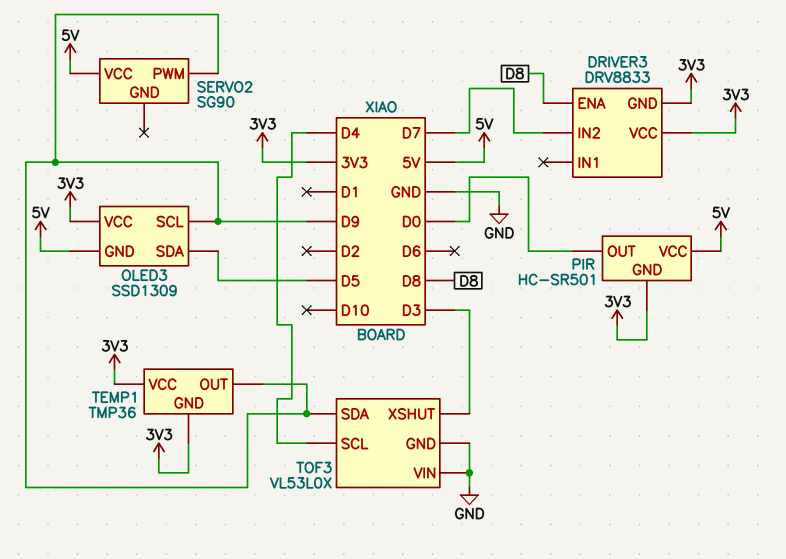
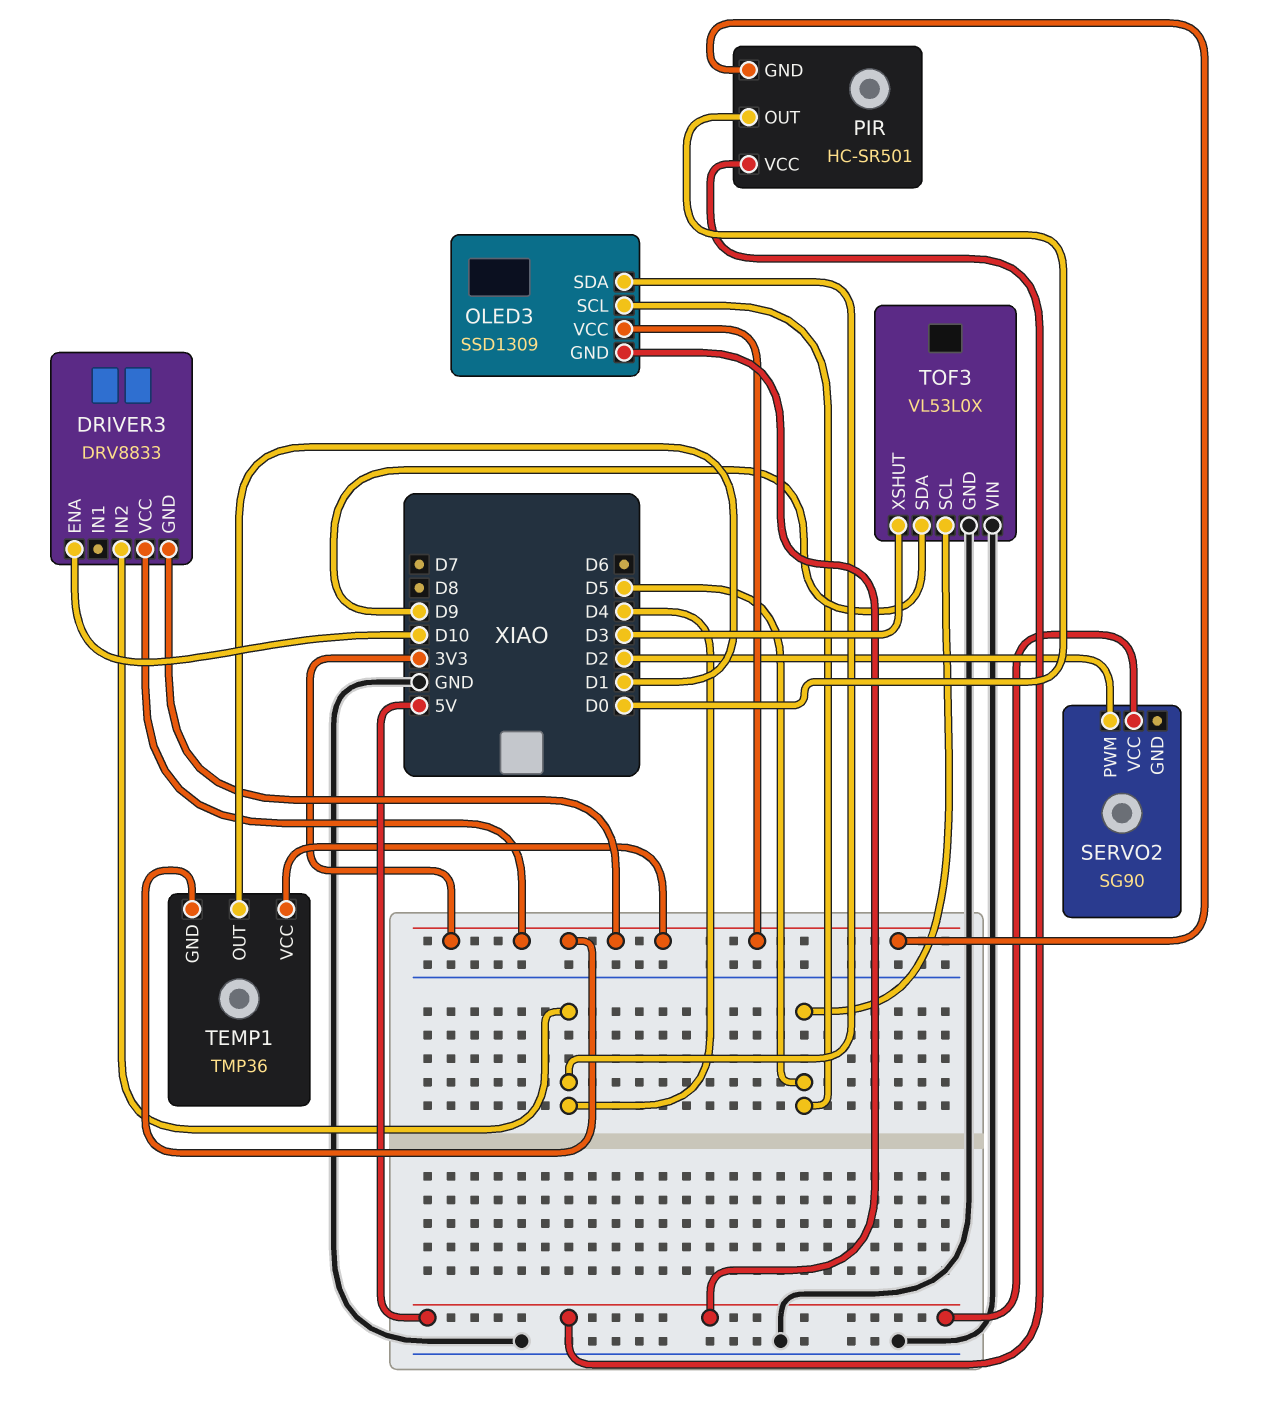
DRIVER3 pin ENA: D8 -> D10
DRIVER3 pin IN2: D7 -> D4
OLED3 pin SCL: D9 -> D5
OLED3 pin SDA: D5 -> D4
SERVO2 pin PWM: D9 -> D2
TEMP1 pin OUT: D9 -> D1
TOF3 pin SCL: D4 -> D5

